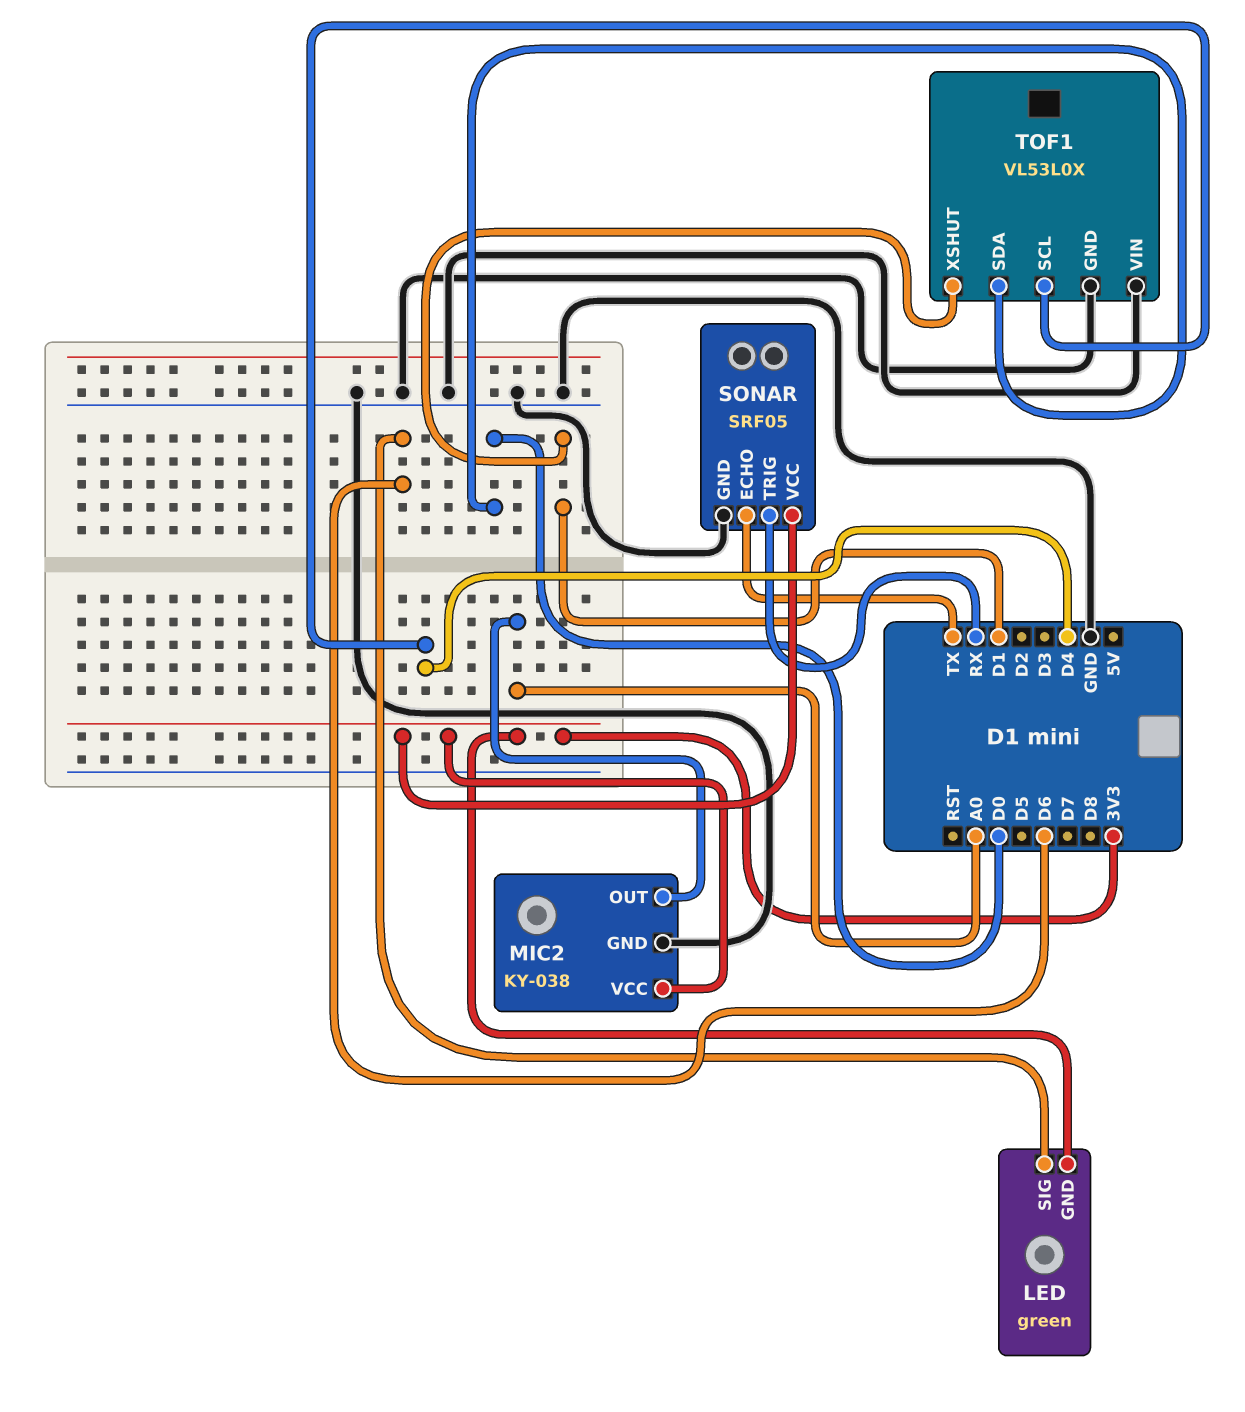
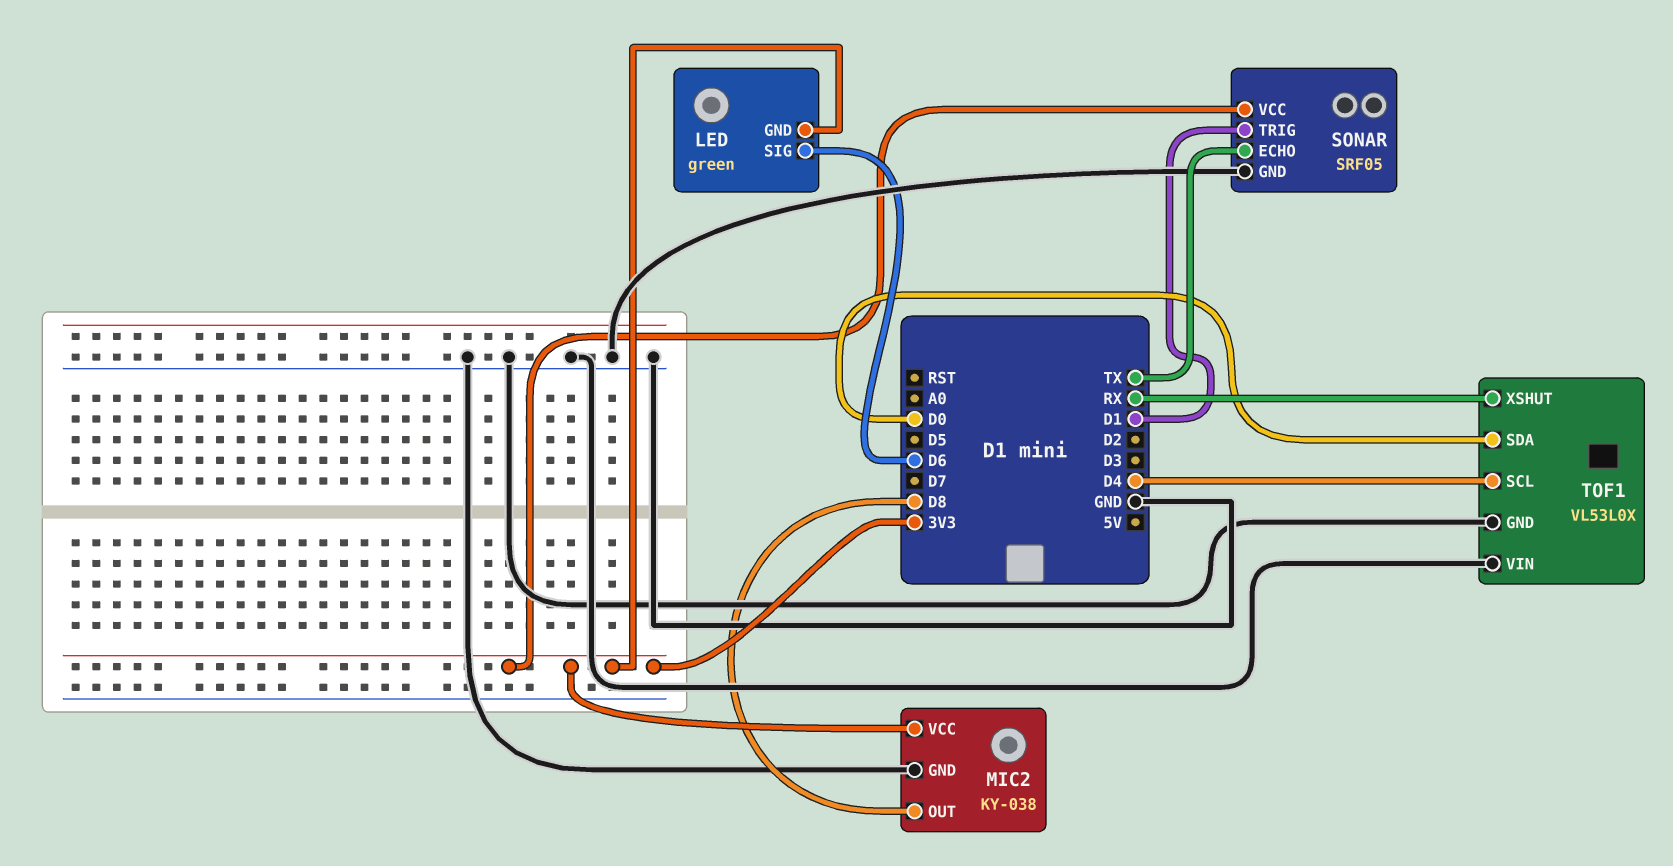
MIC2 pin OUT: A0 -> D8
SONAR pin TRIG: RX -> D1
TOF1 pin XSHUT: D1 -> RX

